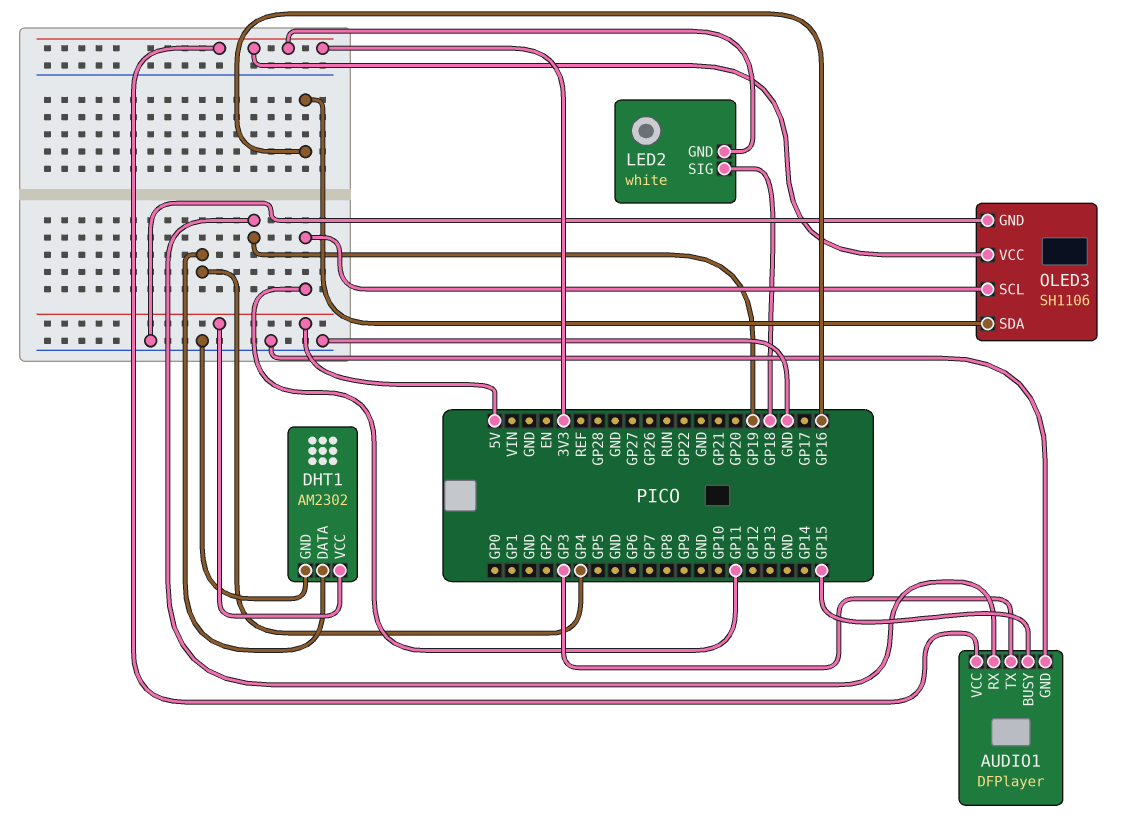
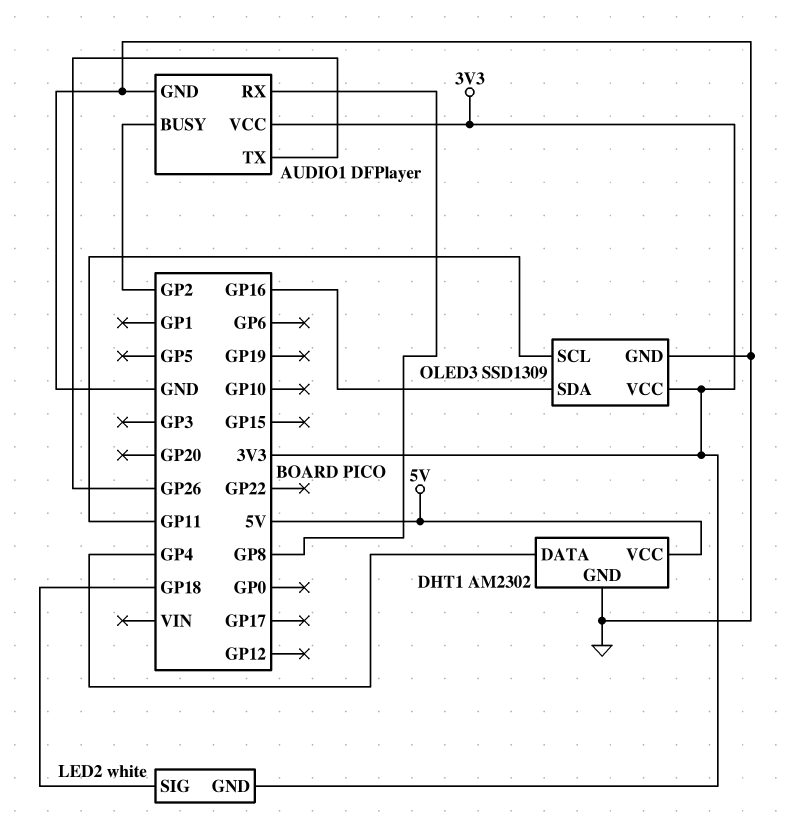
AUDIO1 pin BUSY: GP15 -> GP2
AUDIO1 pin RX: GP19 -> GP8
AUDIO1 pin TX: GP3 -> GP26
OLED3: SH1106 -> SSD1309

